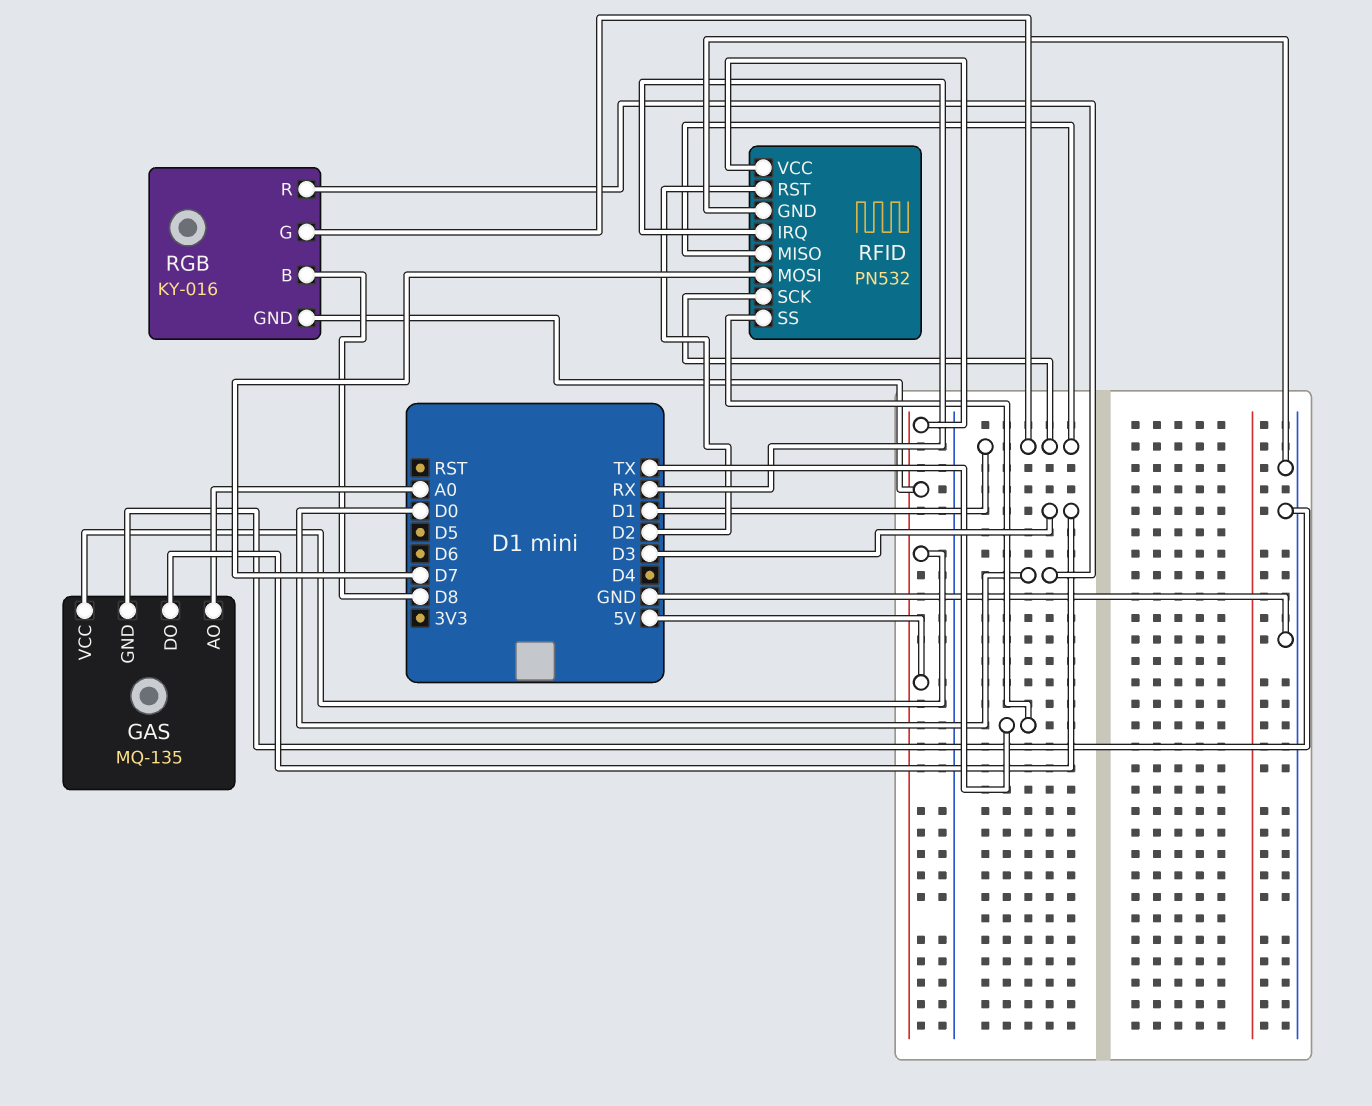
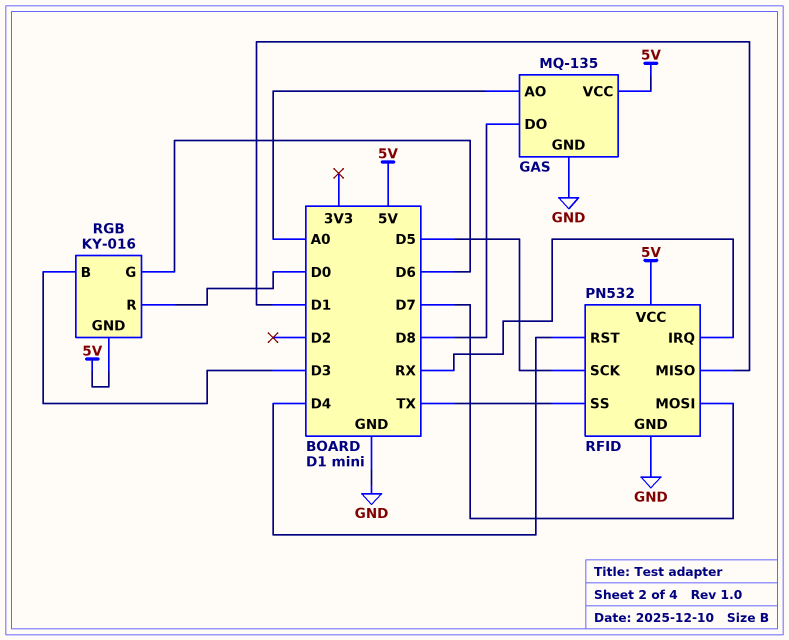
GAS pin DO: D3 -> D8
RFID pin RST: D2 -> D4
RFID pin SCK: D1 -> D5
RGB pin B: D8 -> D3
RGB pin G: D1 -> D6

